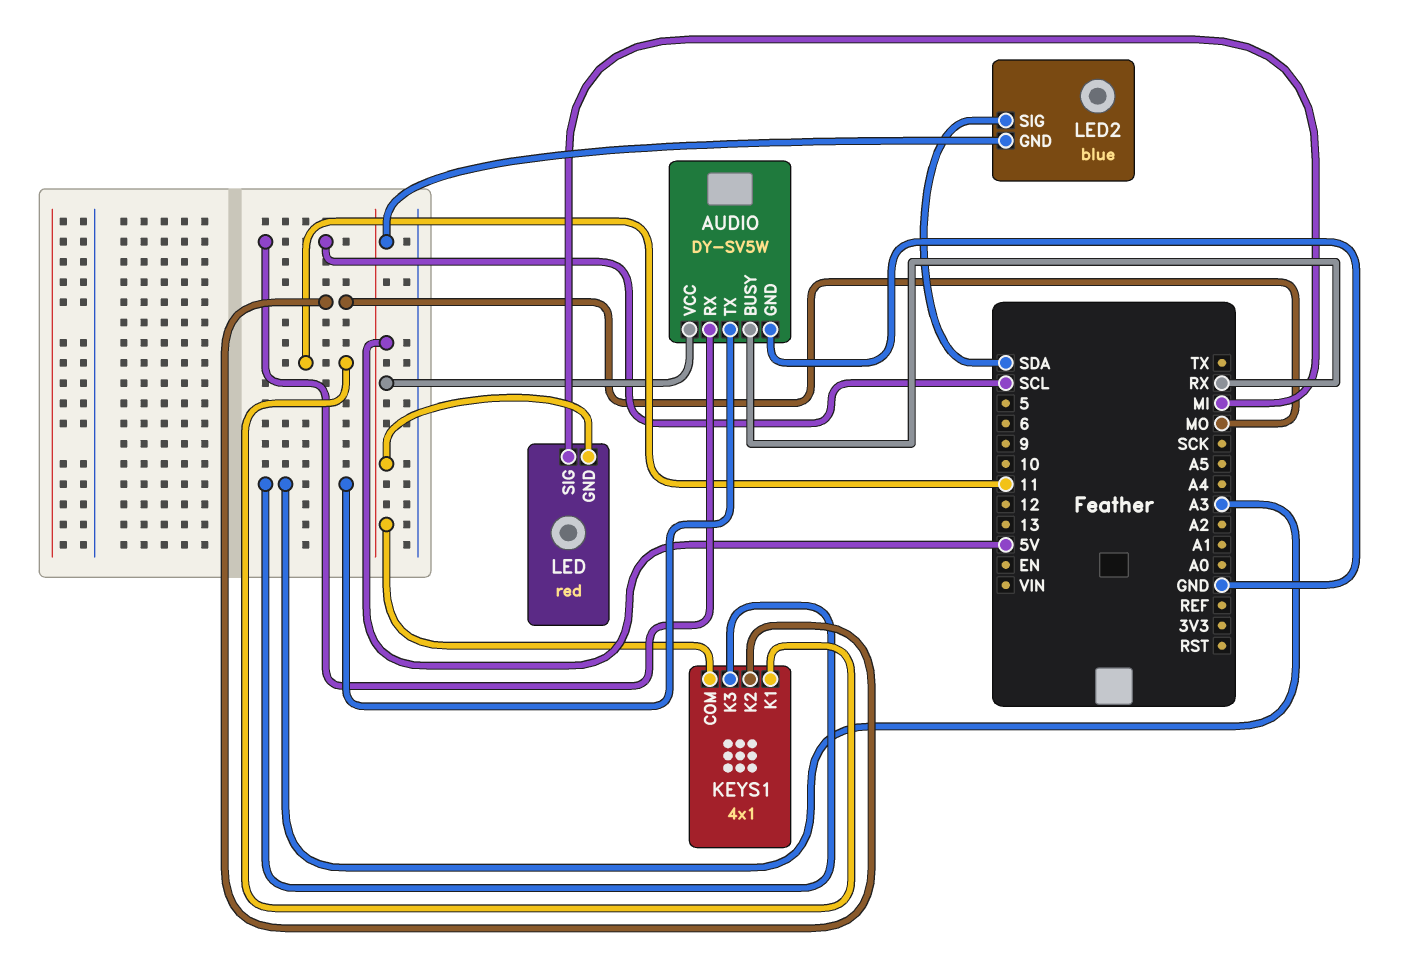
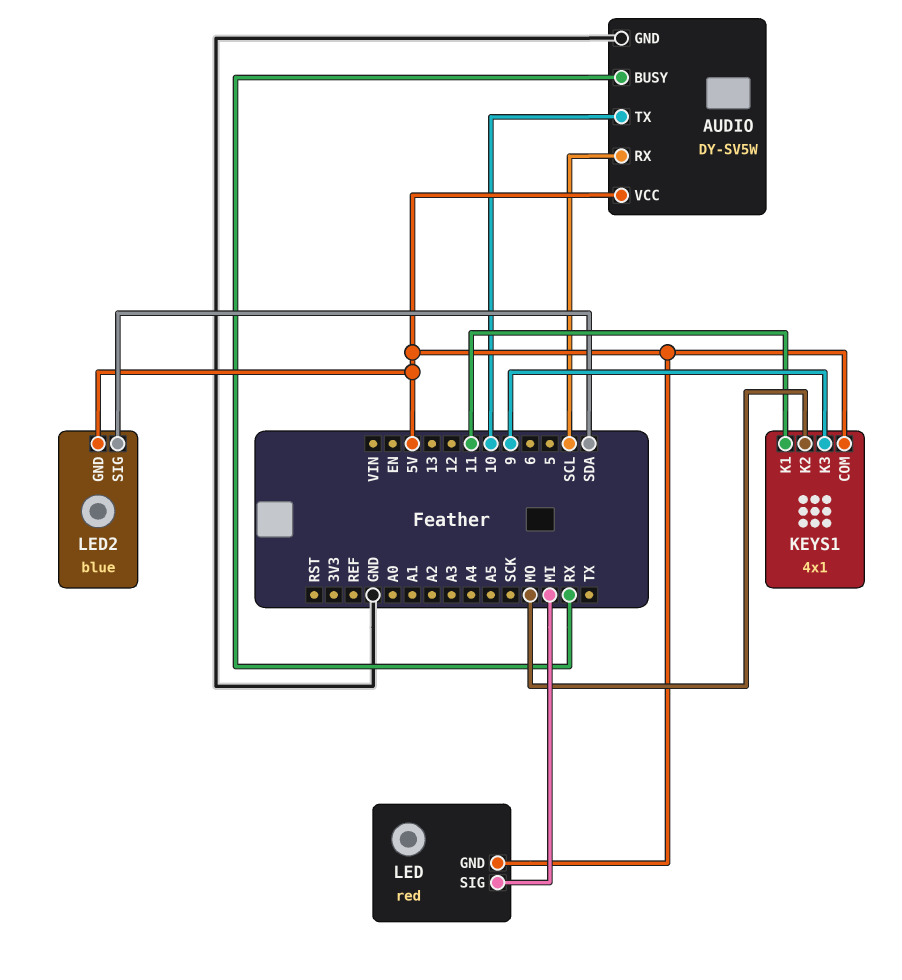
AUDIO pin TX: A3 -> 10
KEYS1 pin K3: A3 -> 9

